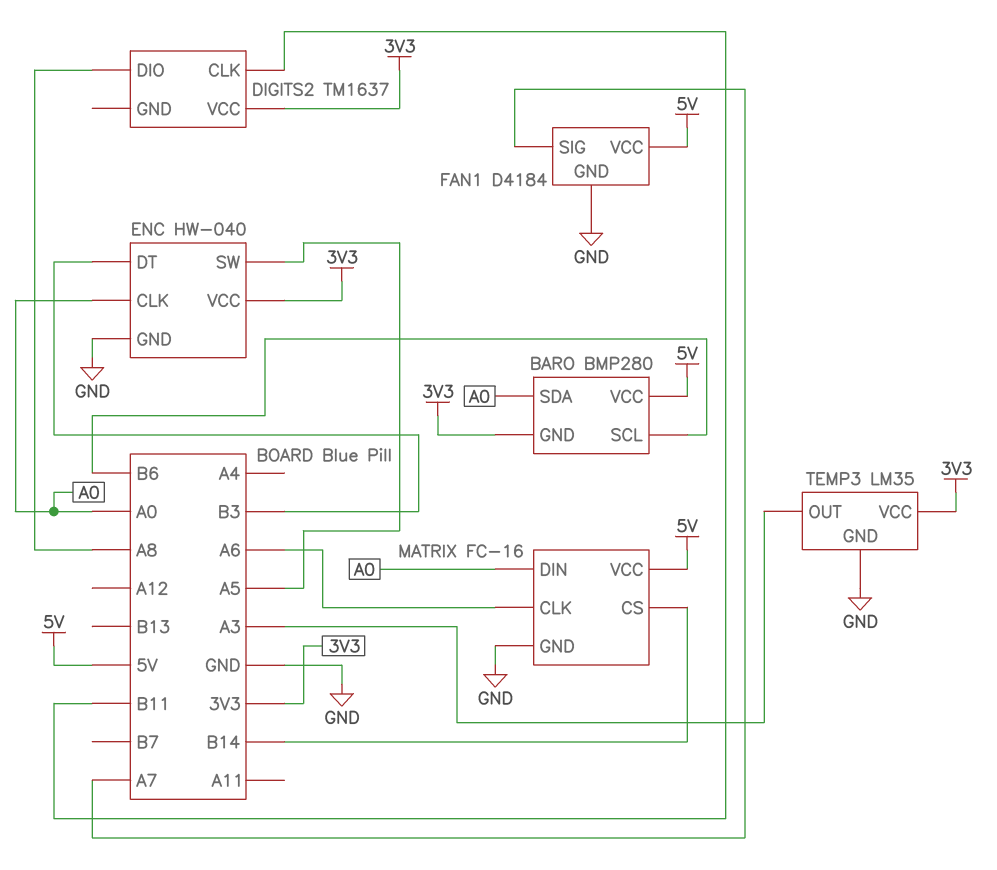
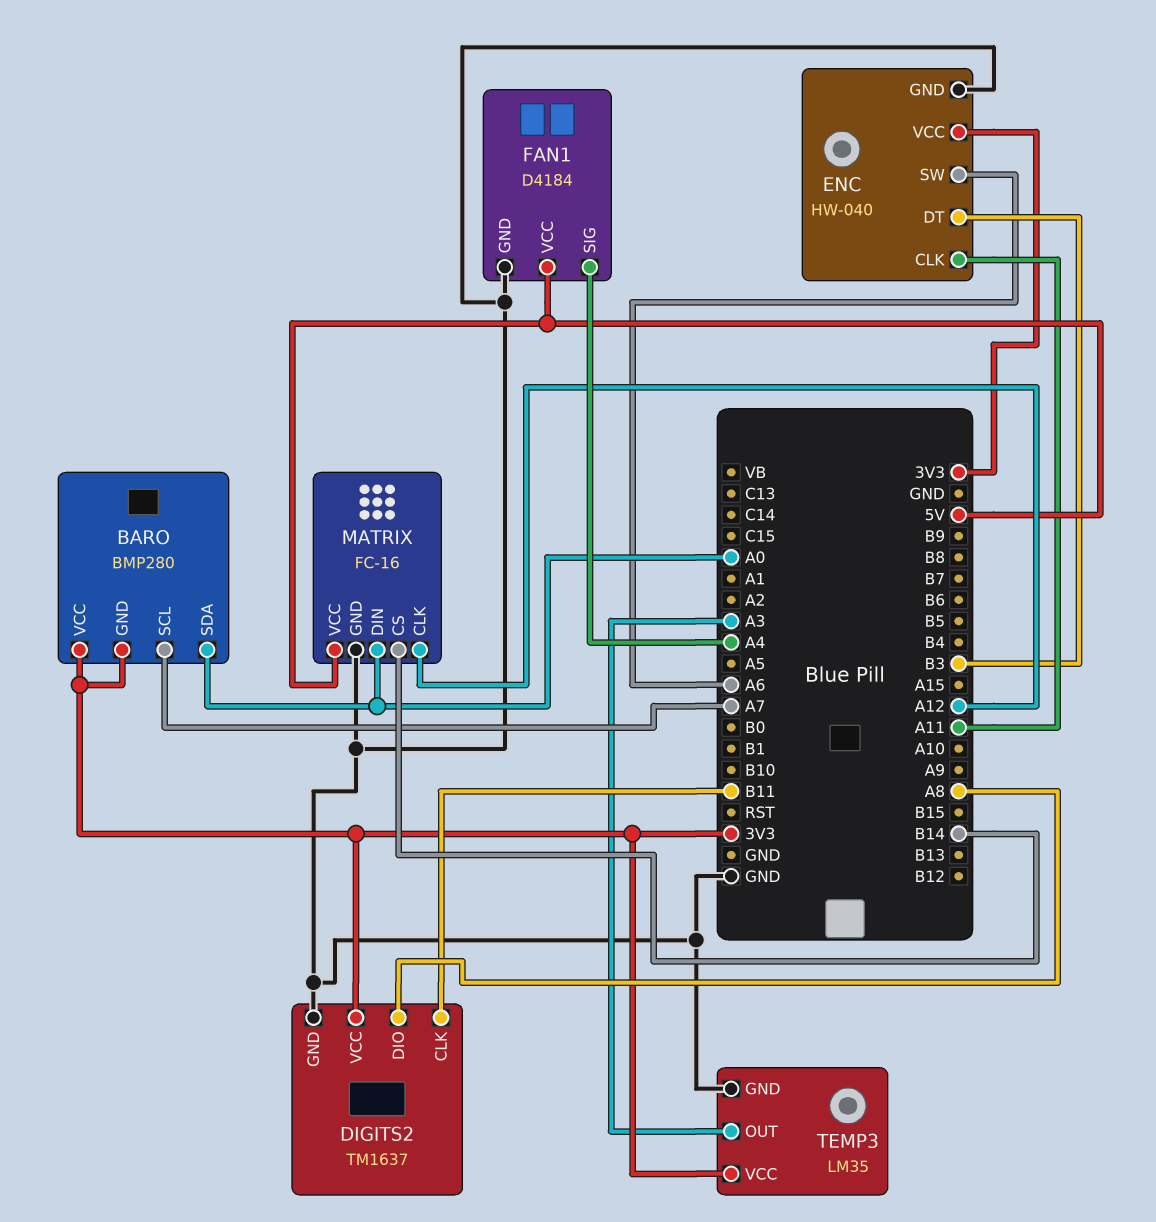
BARO pin SCL: B6 -> A7
BARO pin VCC: 5V -> 3V3
DIGITS2 pin GND: none -> GND
ENC pin CLK: A0 -> A11
ENC pin SW: A5 -> A6
FAN1 pin SIG: A7 -> A4
MATRIX pin CLK: A6 -> A12

